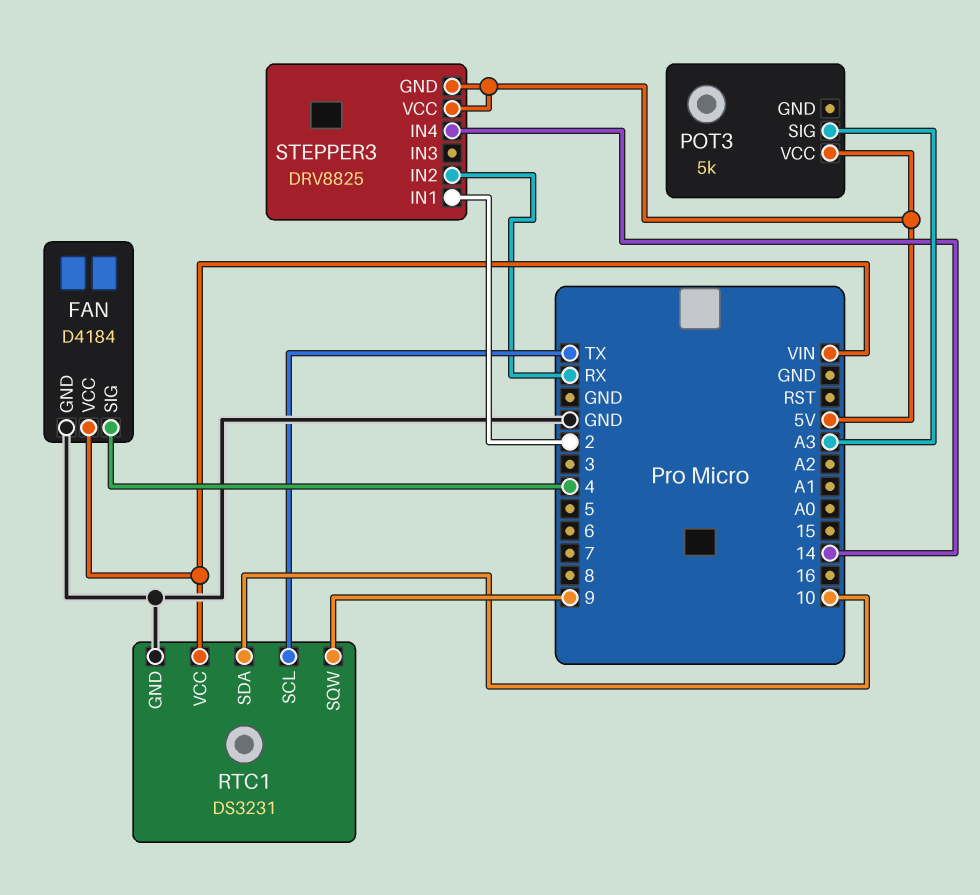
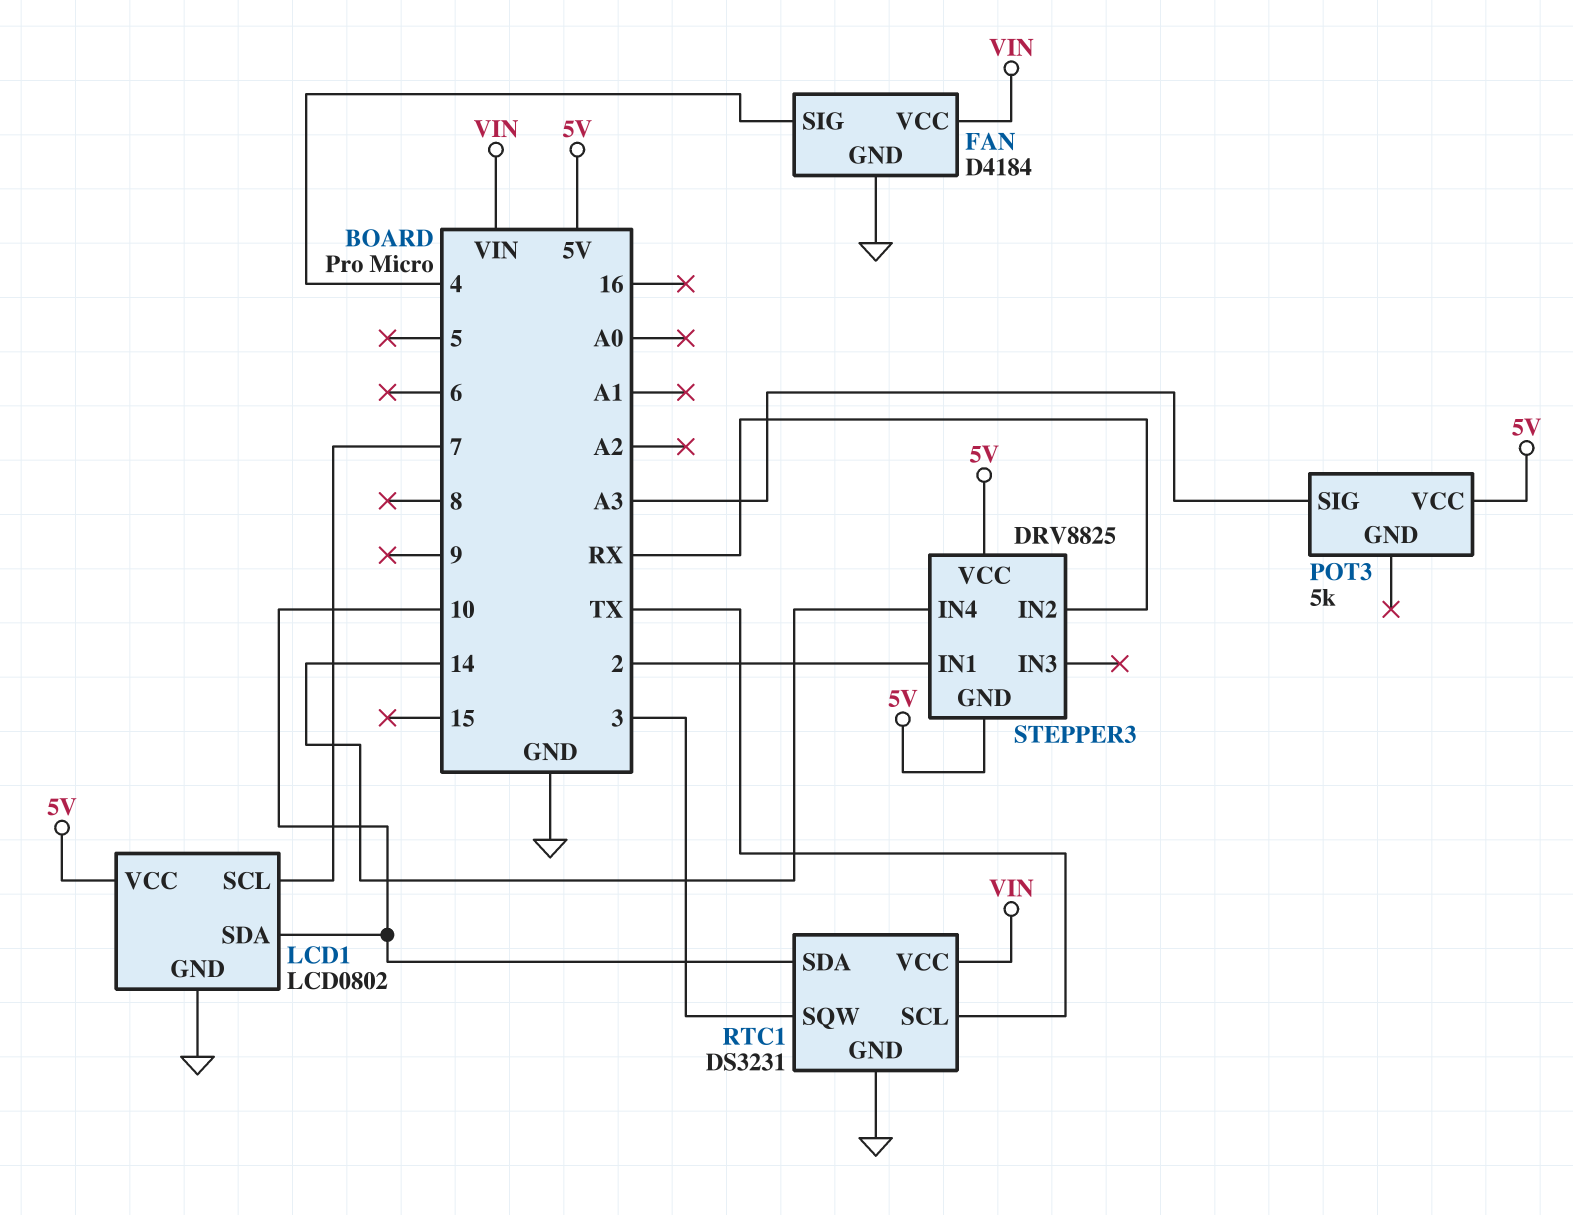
LCD1: none -> LCD0802
LCD1 pin GND: none -> GND
LCD1 pin SCL: none -> 7
LCD1 pin SDA: none -> 10
LCD1 pin VCC: none -> 5V
RTC1 pin SQW: 9 -> 3

